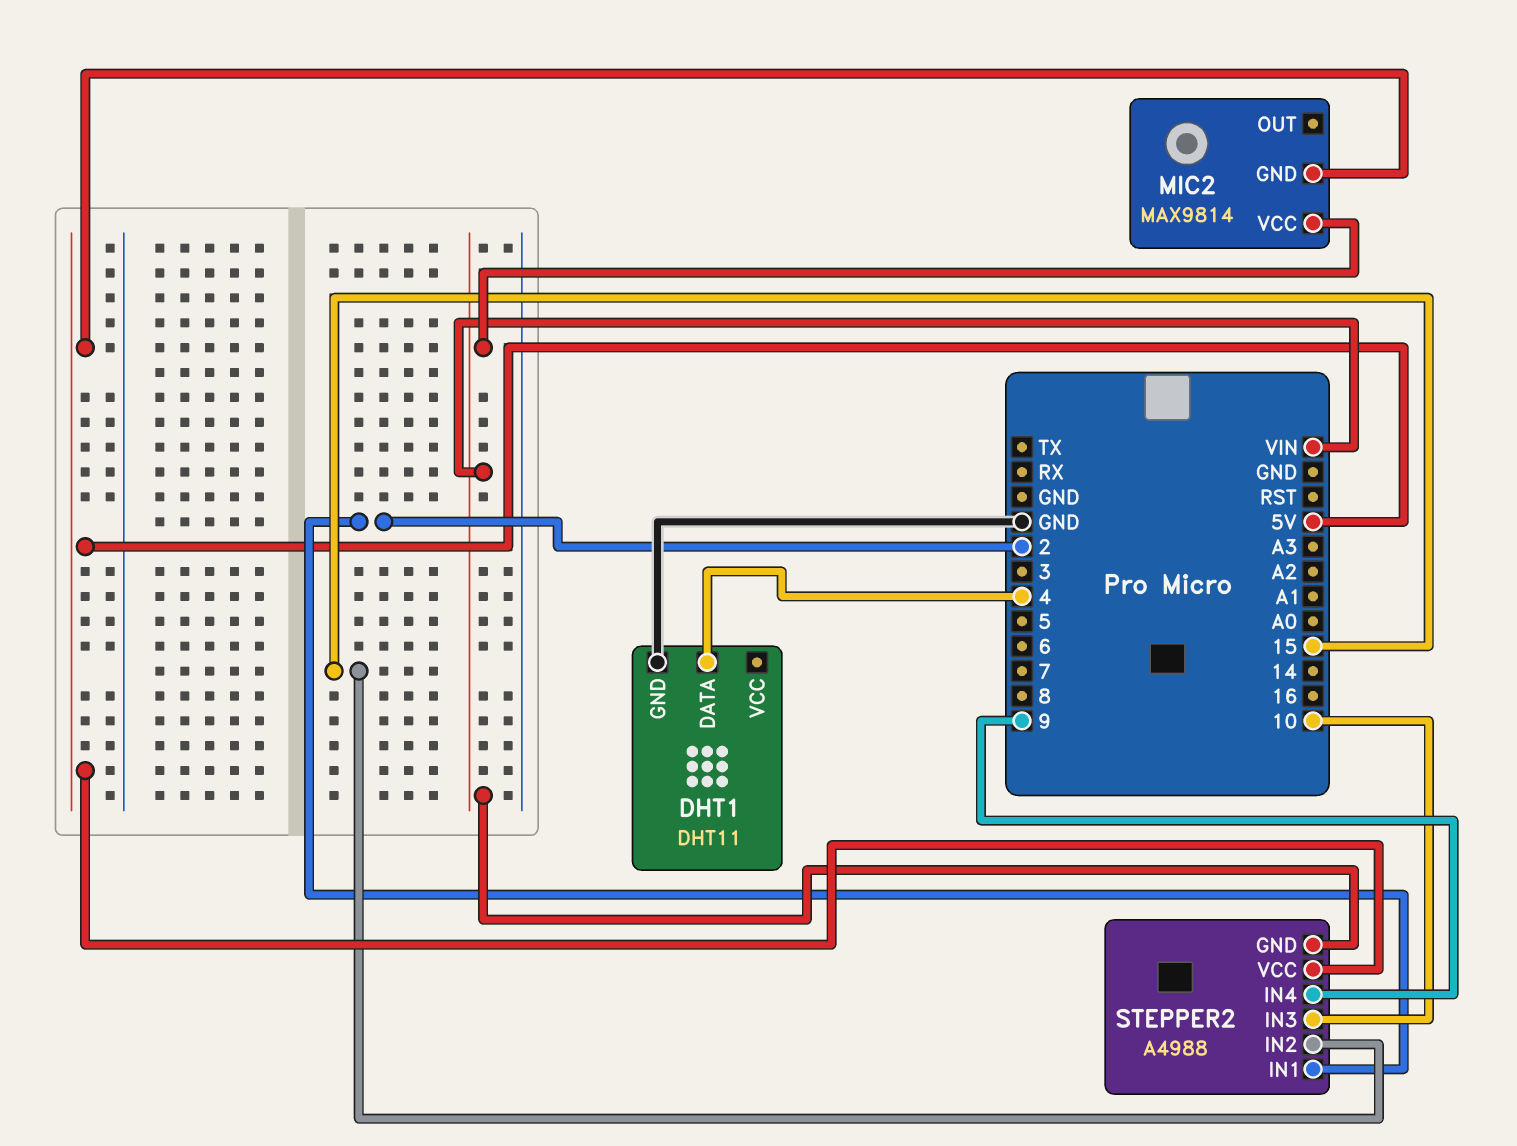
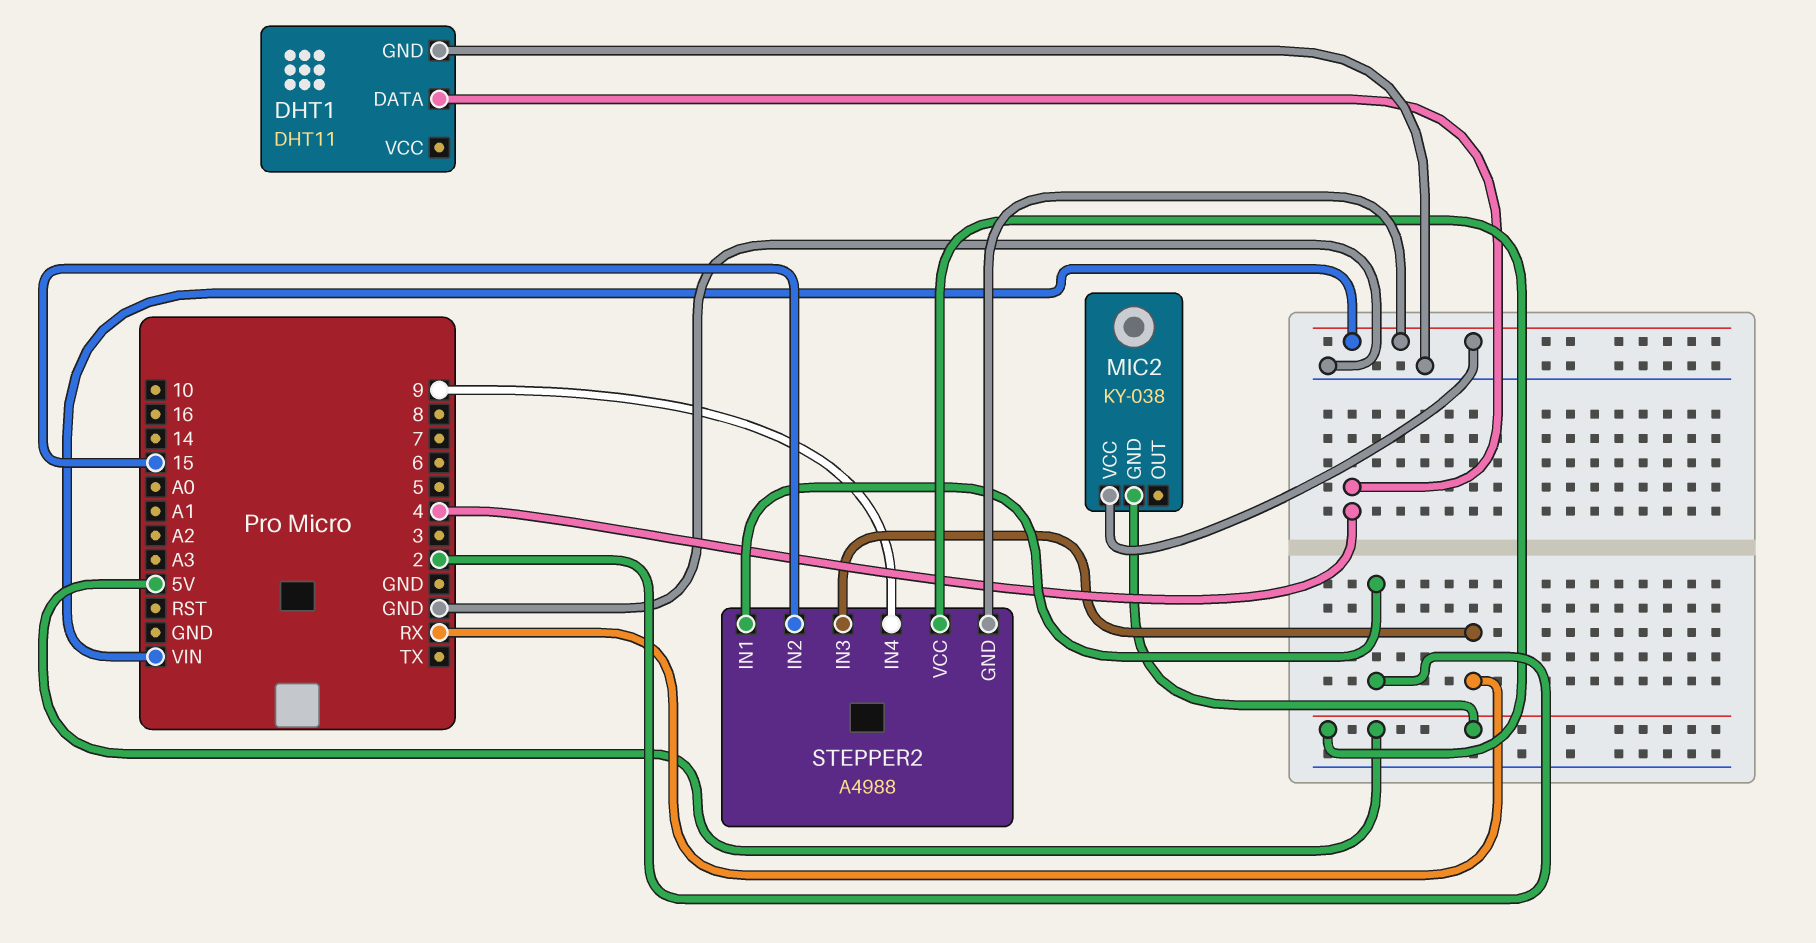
MIC2: MAX9814 -> KY-038
STEPPER2 pin IN3: 10 -> RX

